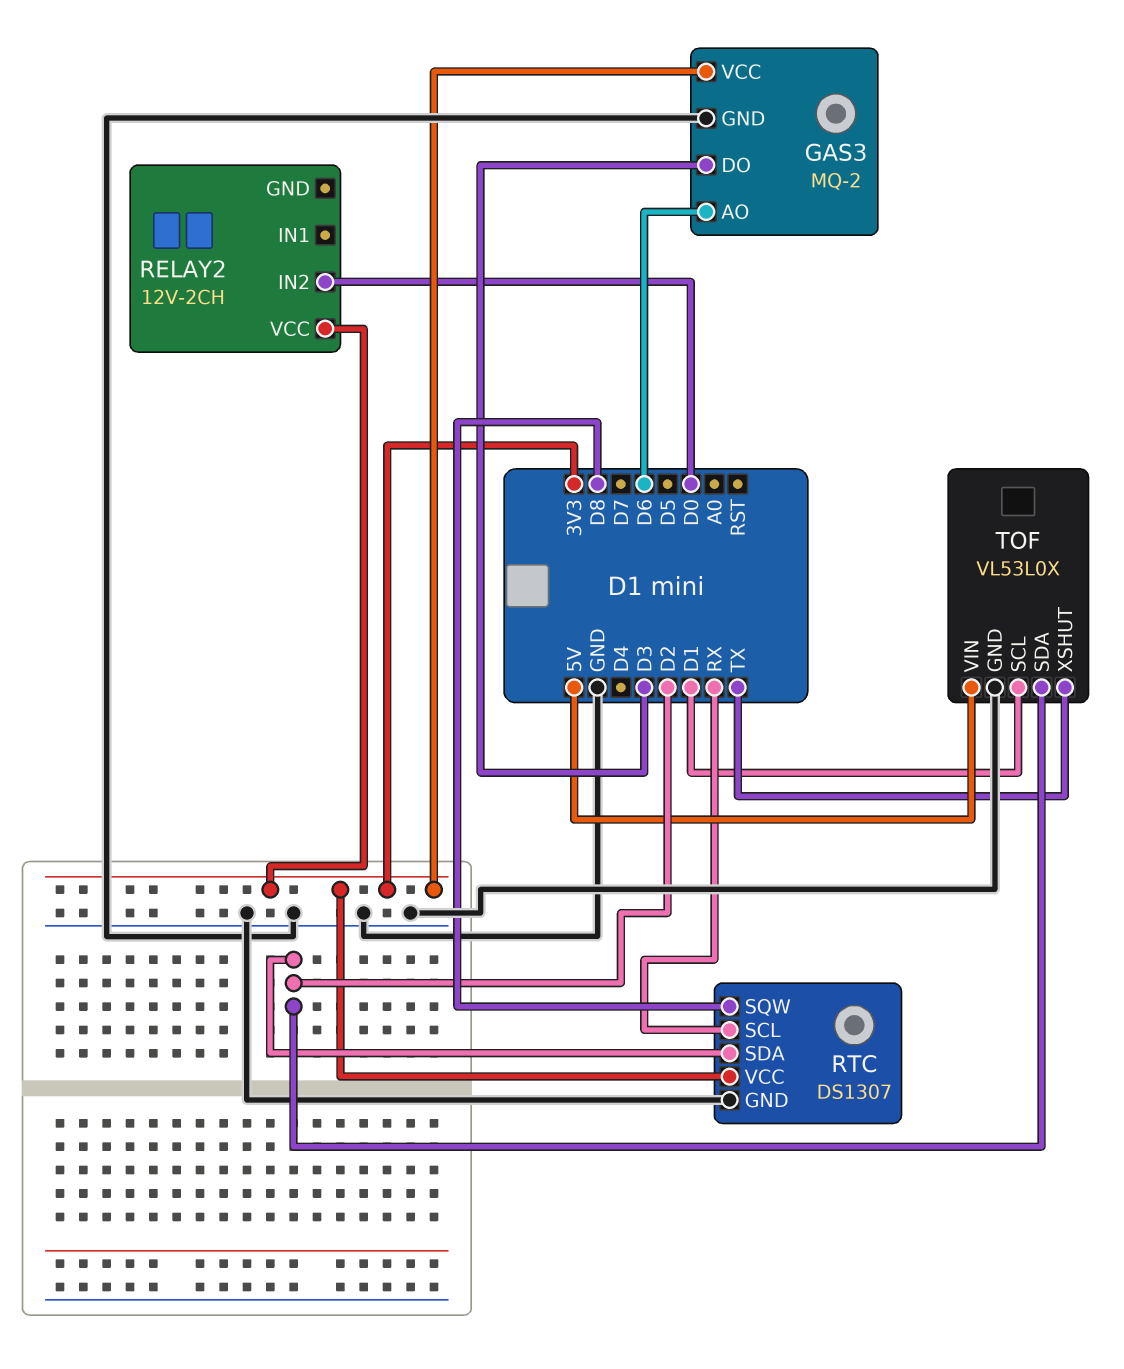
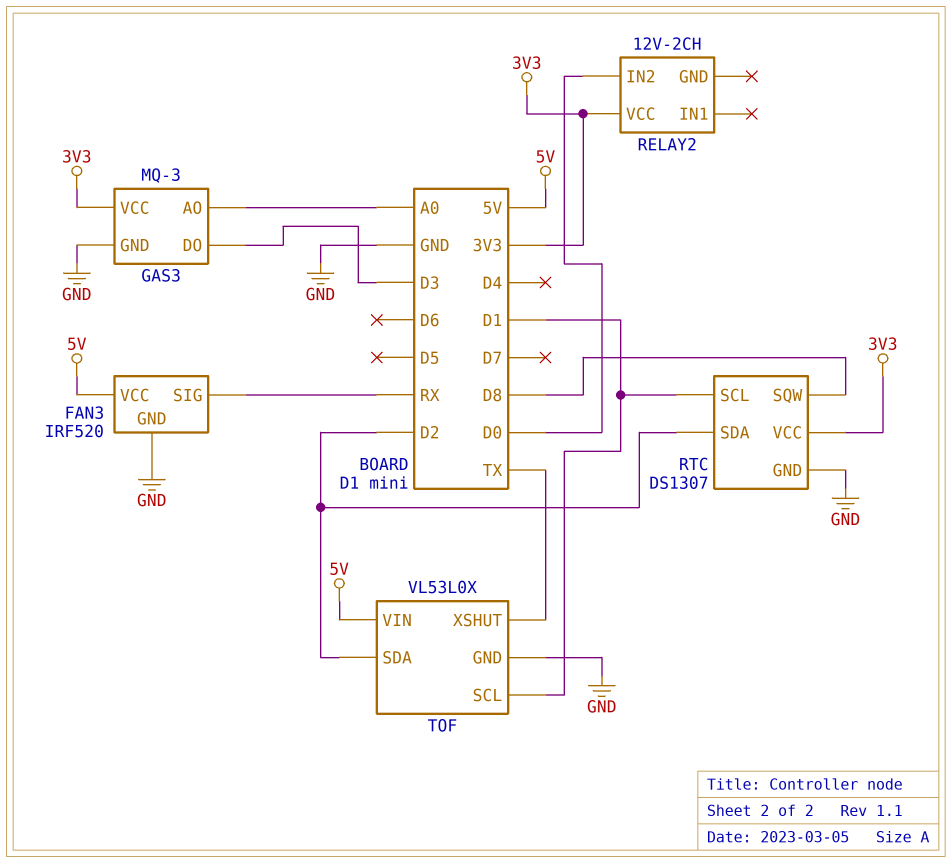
FAN3: none -> IRF520
FAN3 pin GND: none -> GND
FAN3 pin SIG: none -> RX
FAN3 pin VCC: none -> 5V
GAS3: MQ-2 -> MQ-3
GAS3 pin AO: D6 -> A0
RTC pin SCL: RX -> D1

